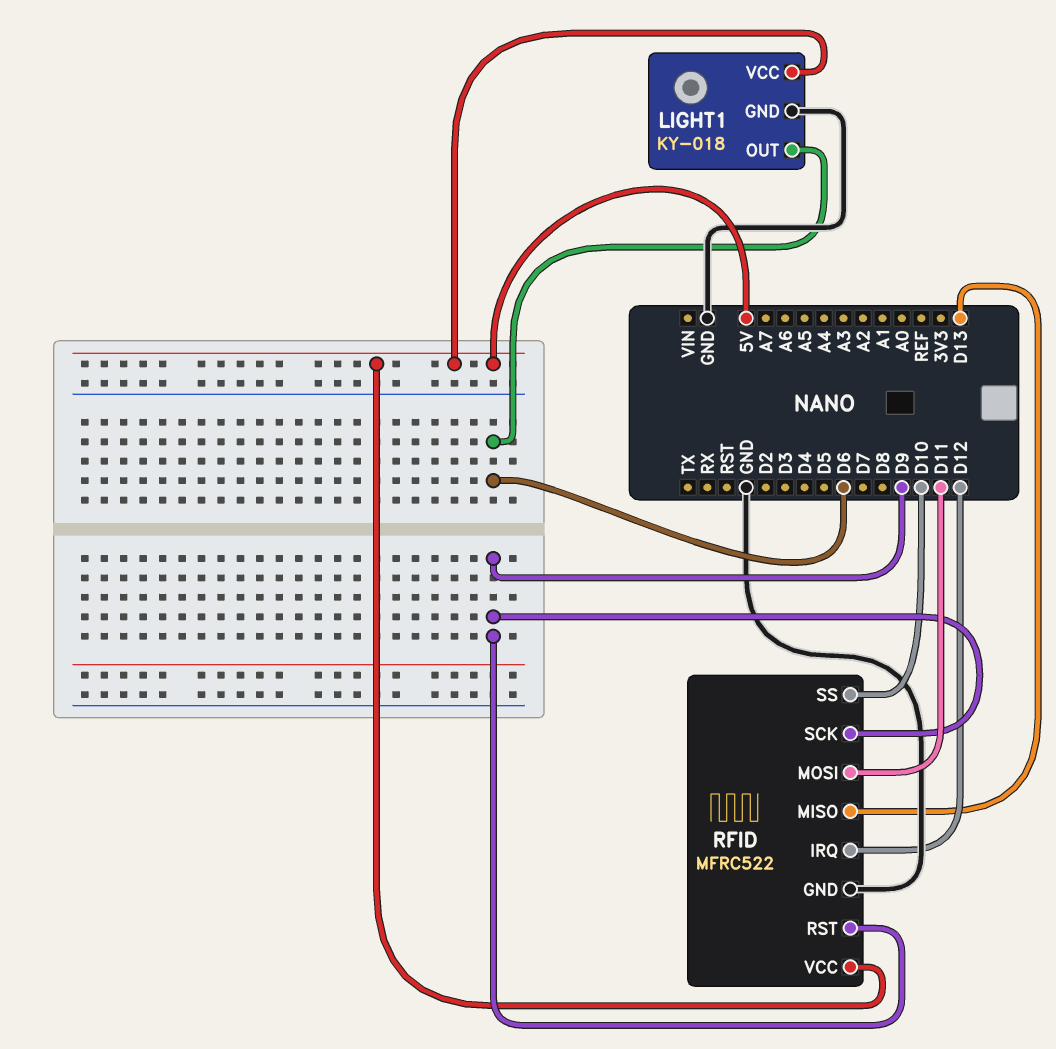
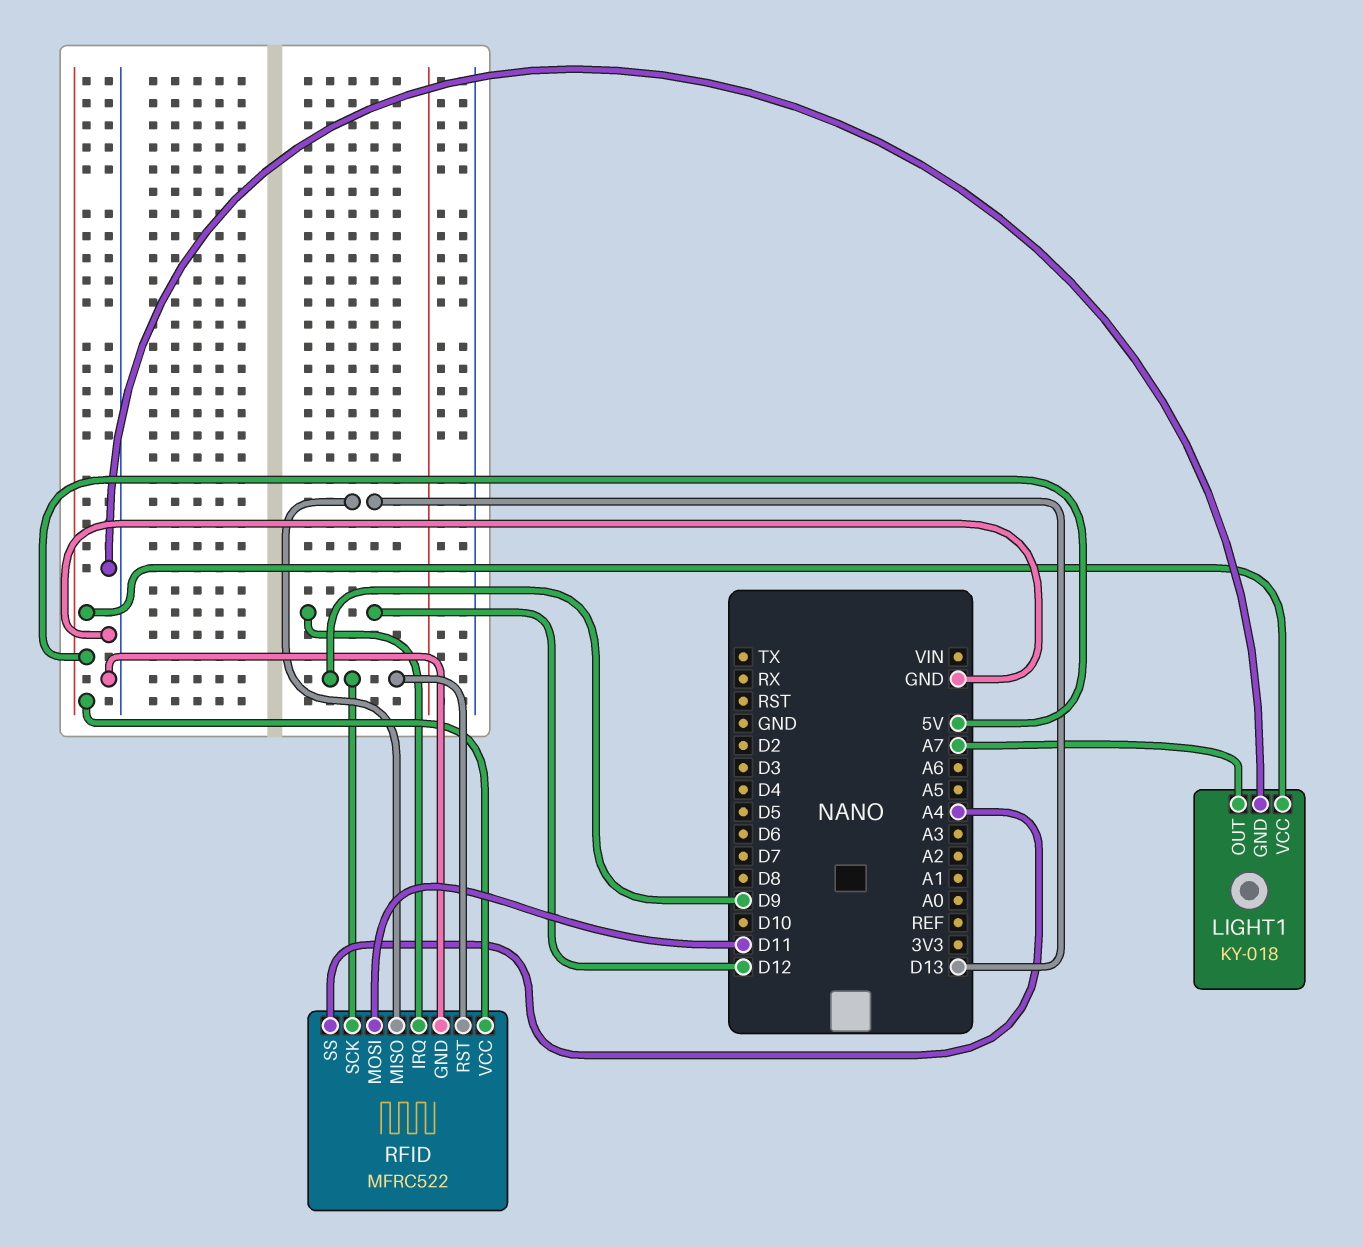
LIGHT1 pin OUT: D6 -> A7
RFID pin SS: D10 -> A4

